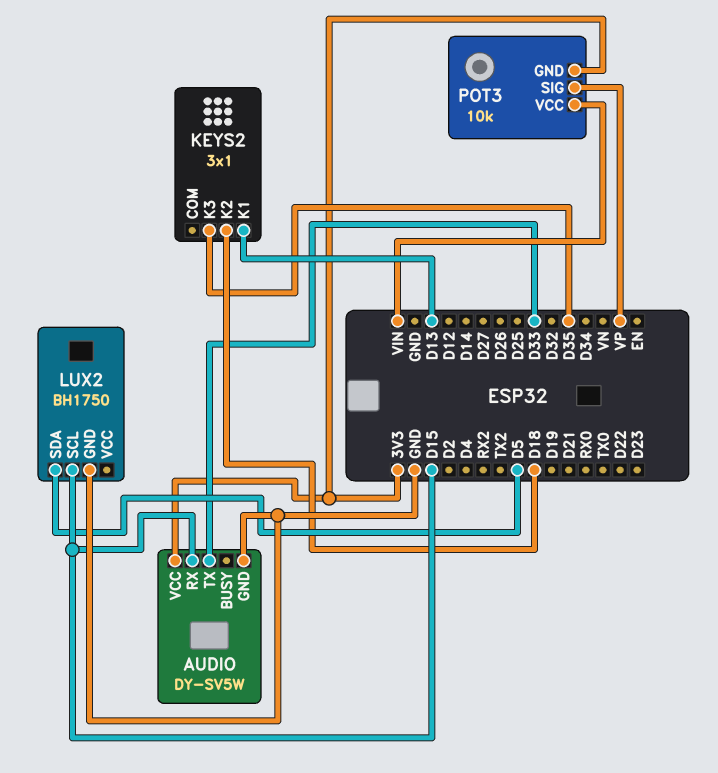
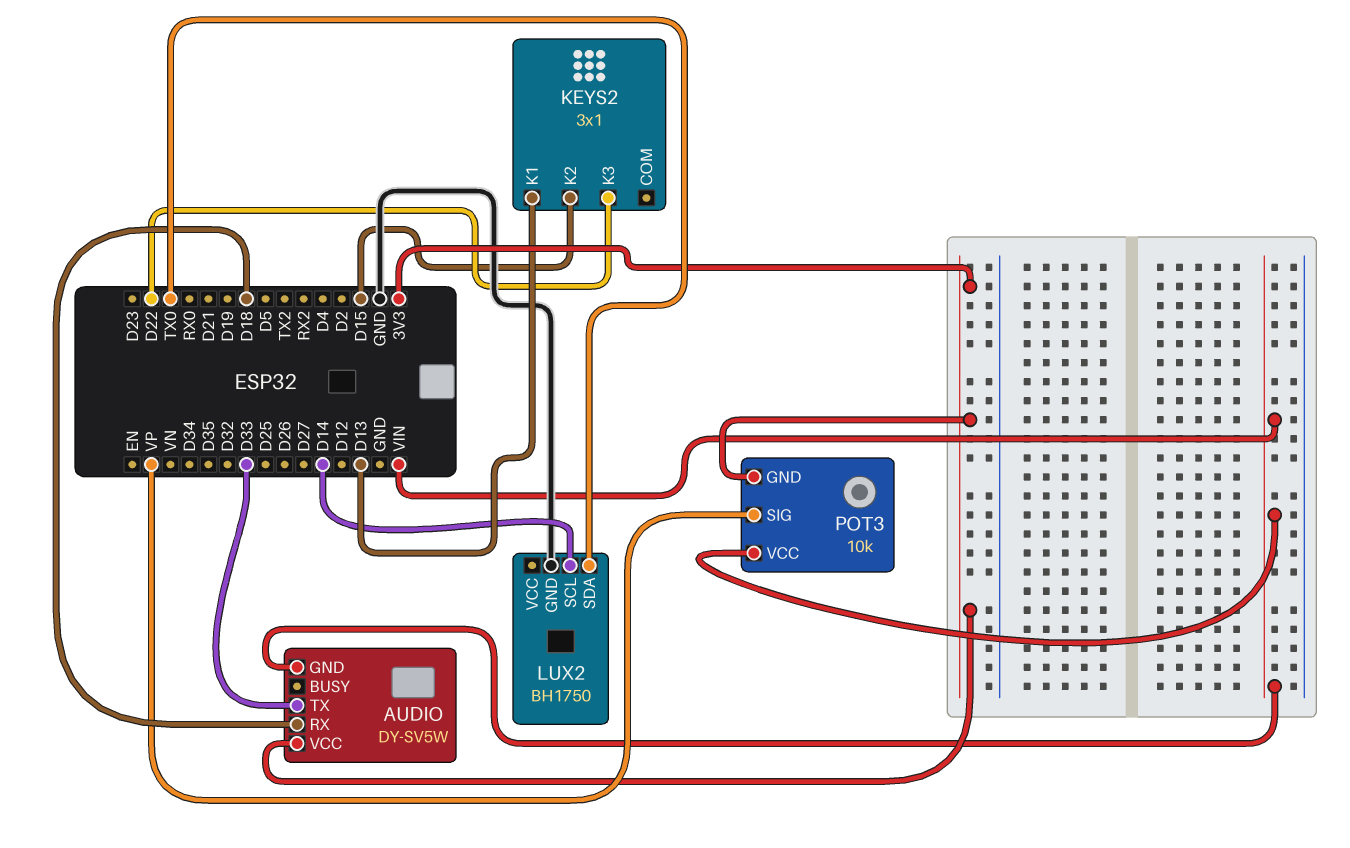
AUDIO pin GND: GND -> VIN
AUDIO pin RX: D15 -> D18
KEYS2 pin K2: D18 -> D15
KEYS2 pin K3: D35 -> D22
LUX2 pin SCL: D15 -> D14
LUX2 pin SDA: D5 -> TX0

